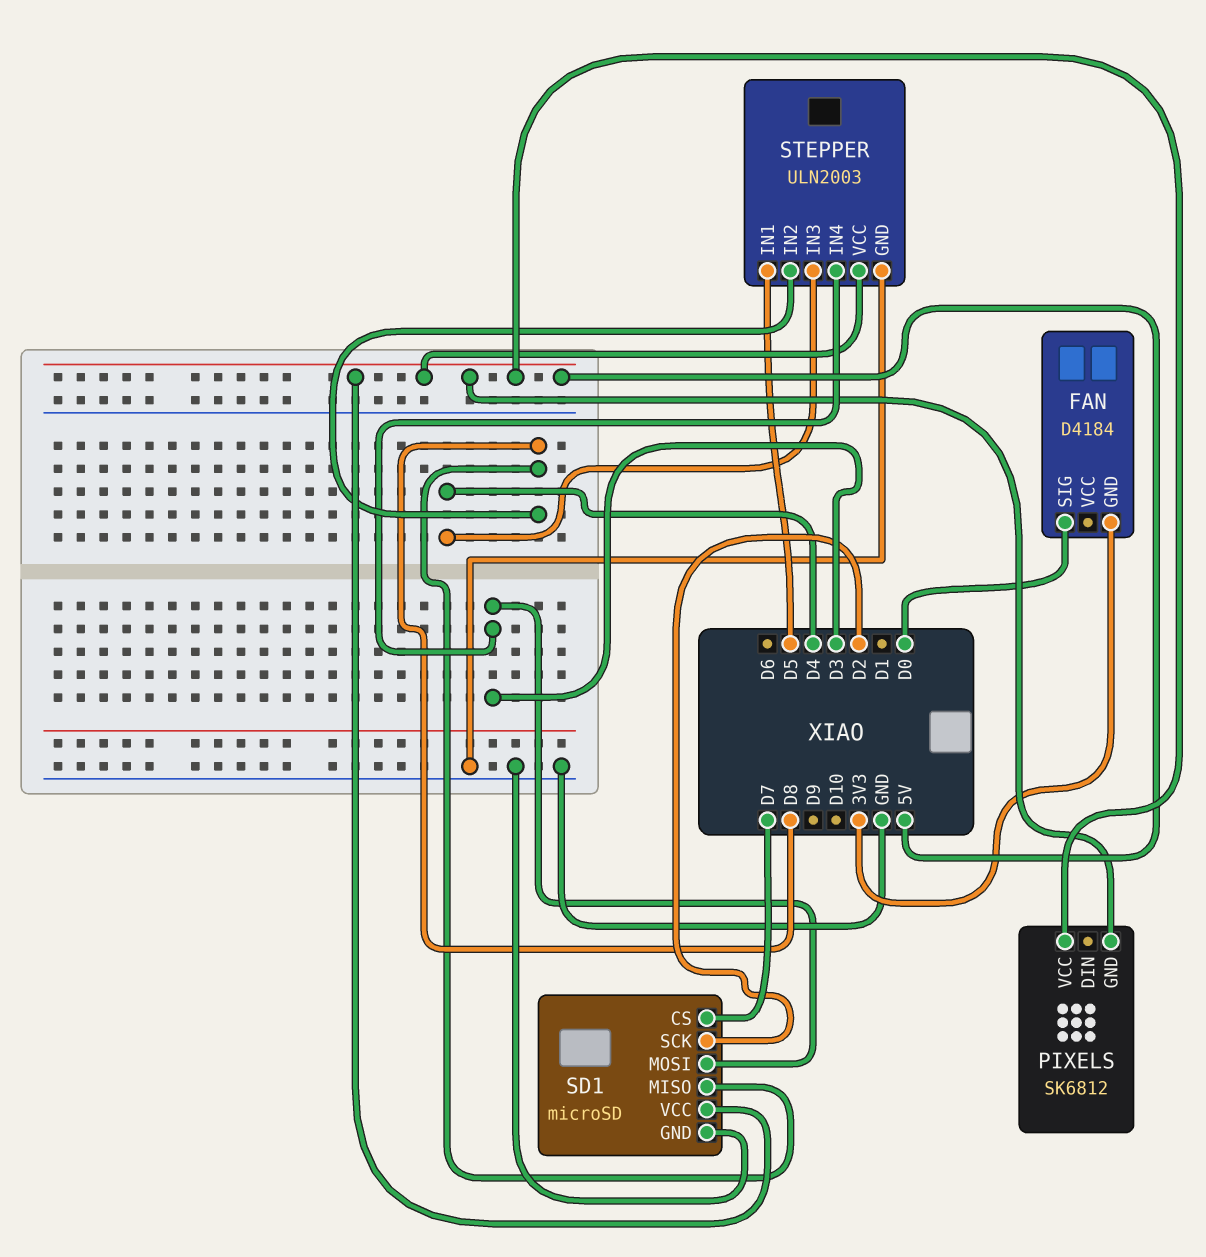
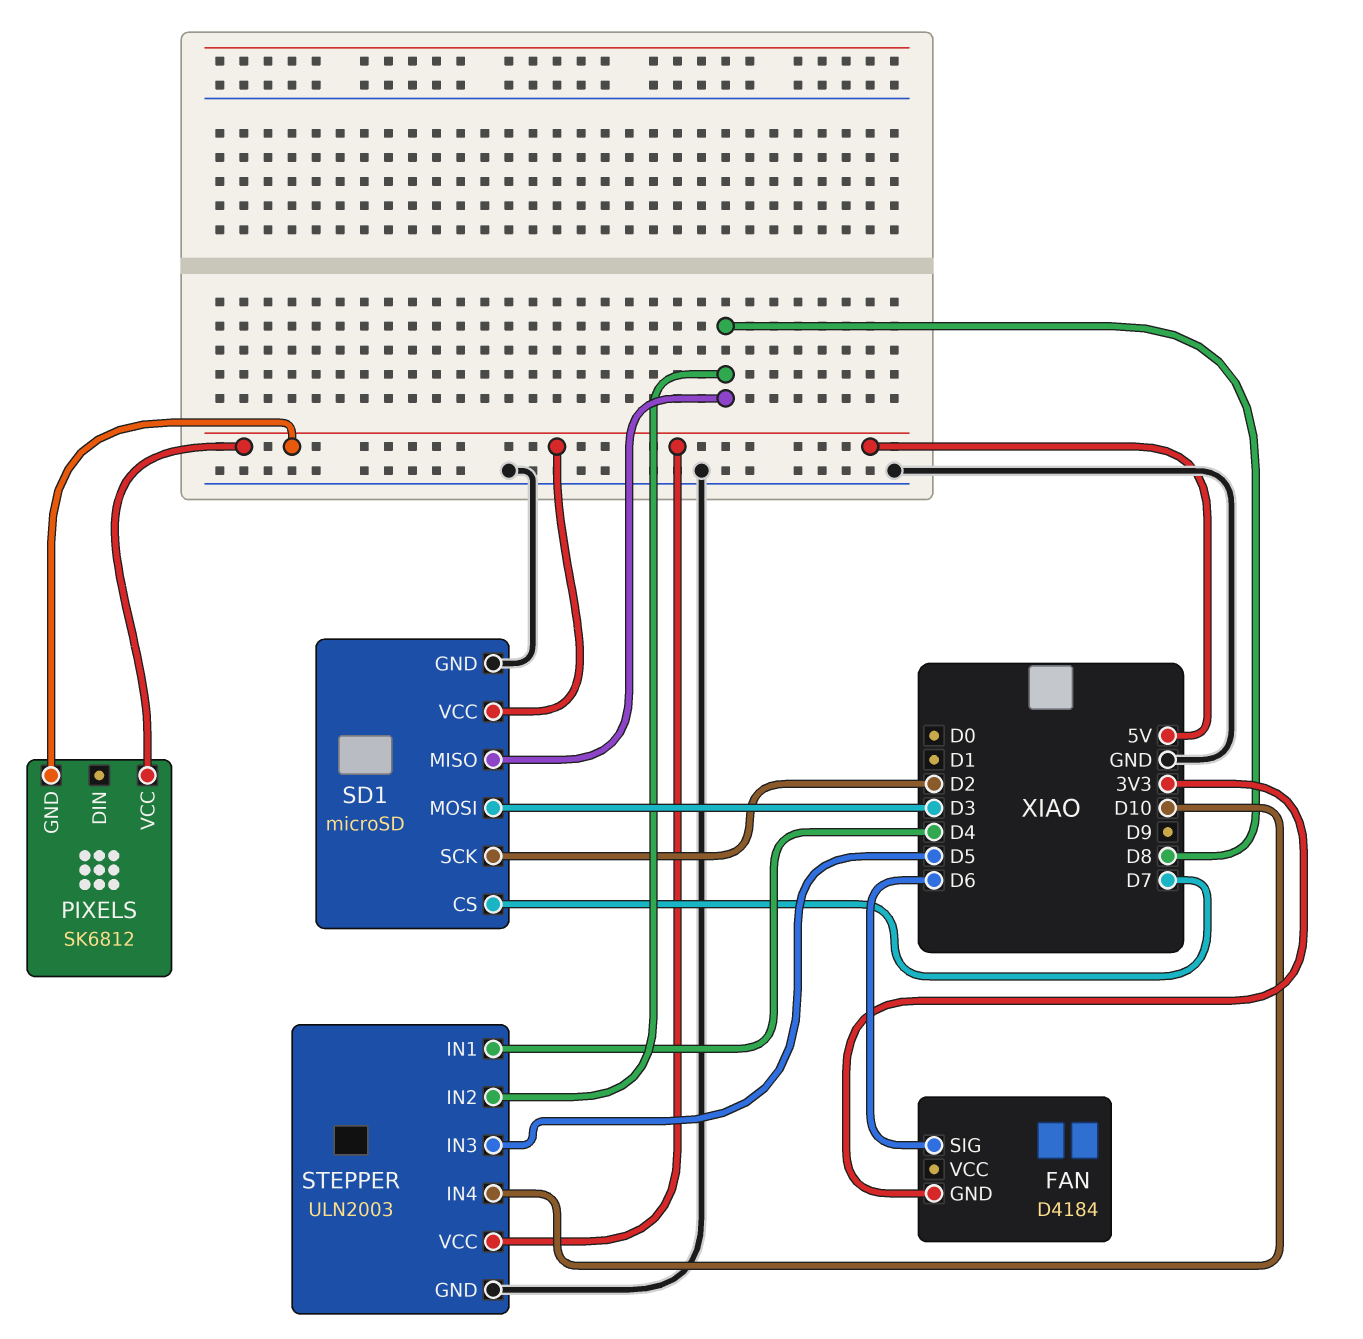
FAN pin SIG: D0 -> D6
STEPPER pin IN1: D5 -> D4
STEPPER pin IN3: D4 -> D5
STEPPER pin IN4: D3 -> D10

